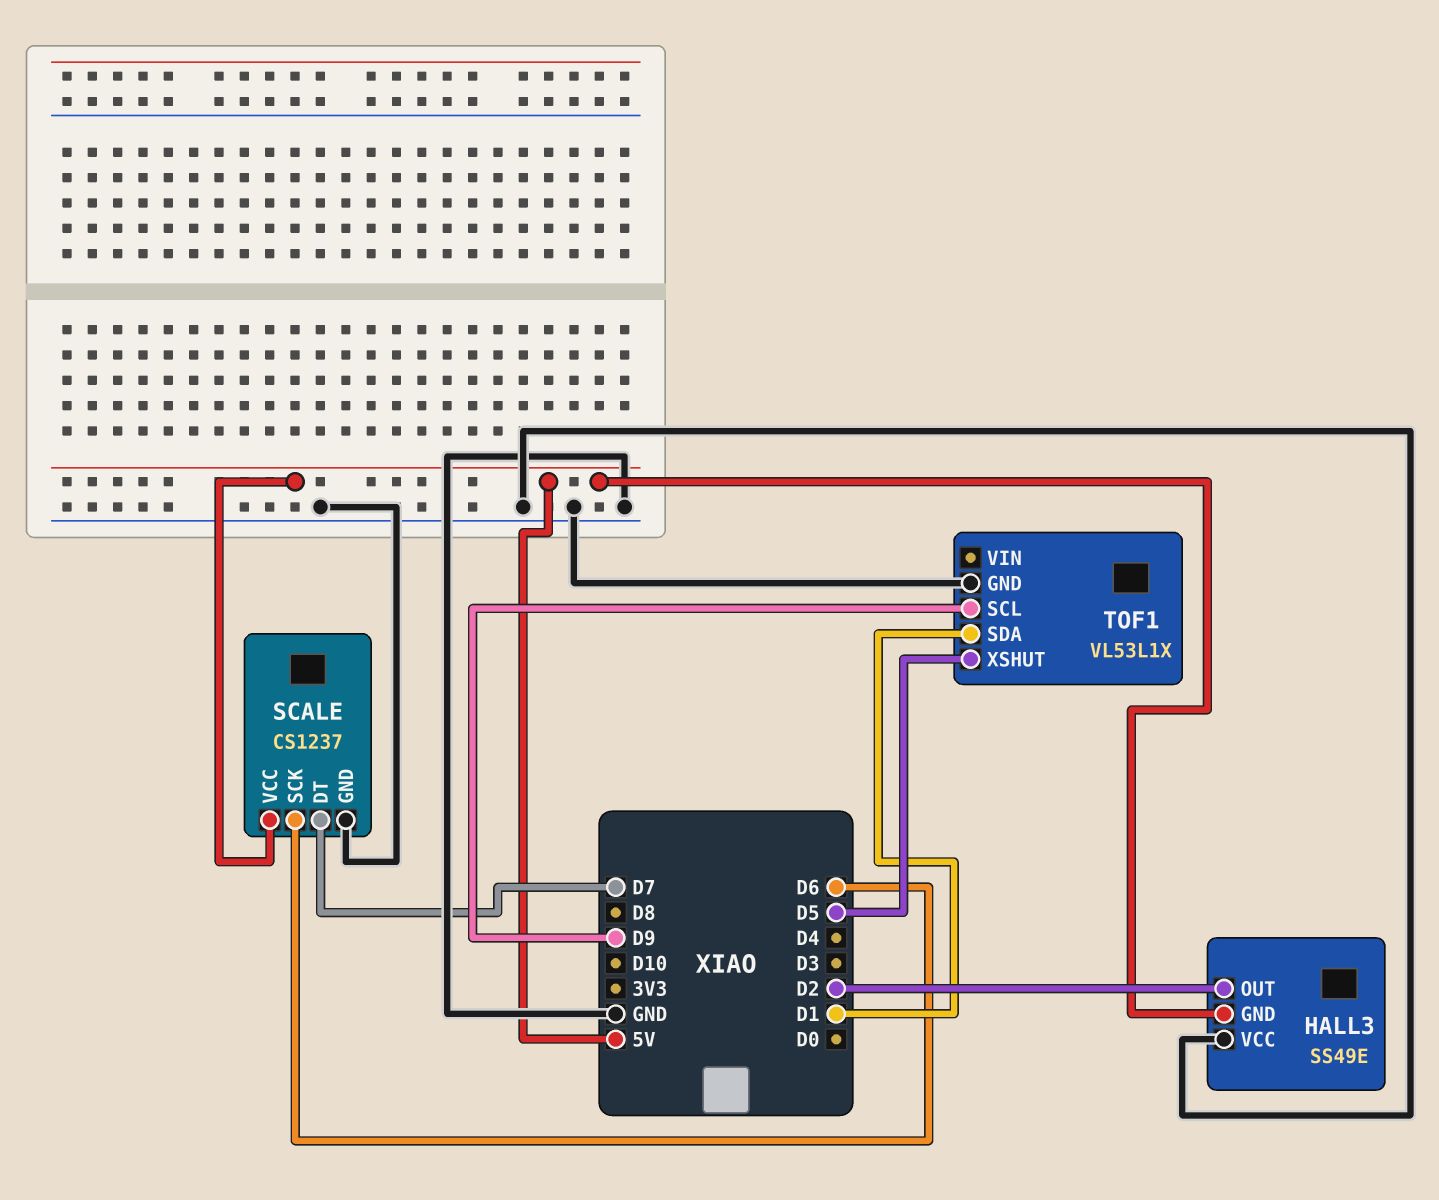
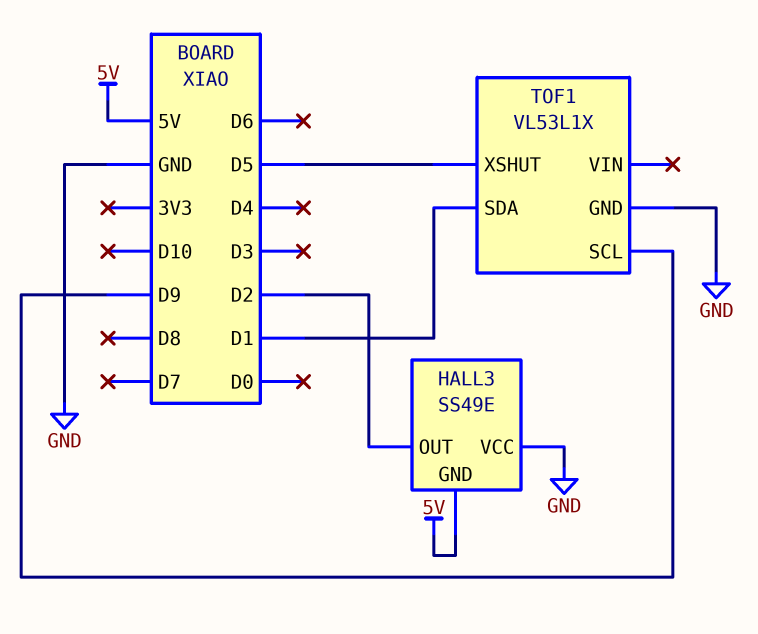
SCALE: CS1237 -> none
SCALE pin DT: D7 -> none
SCALE pin GND: GND -> none
SCALE pin SCK: D6 -> none
SCALE pin VCC: 5V -> none

